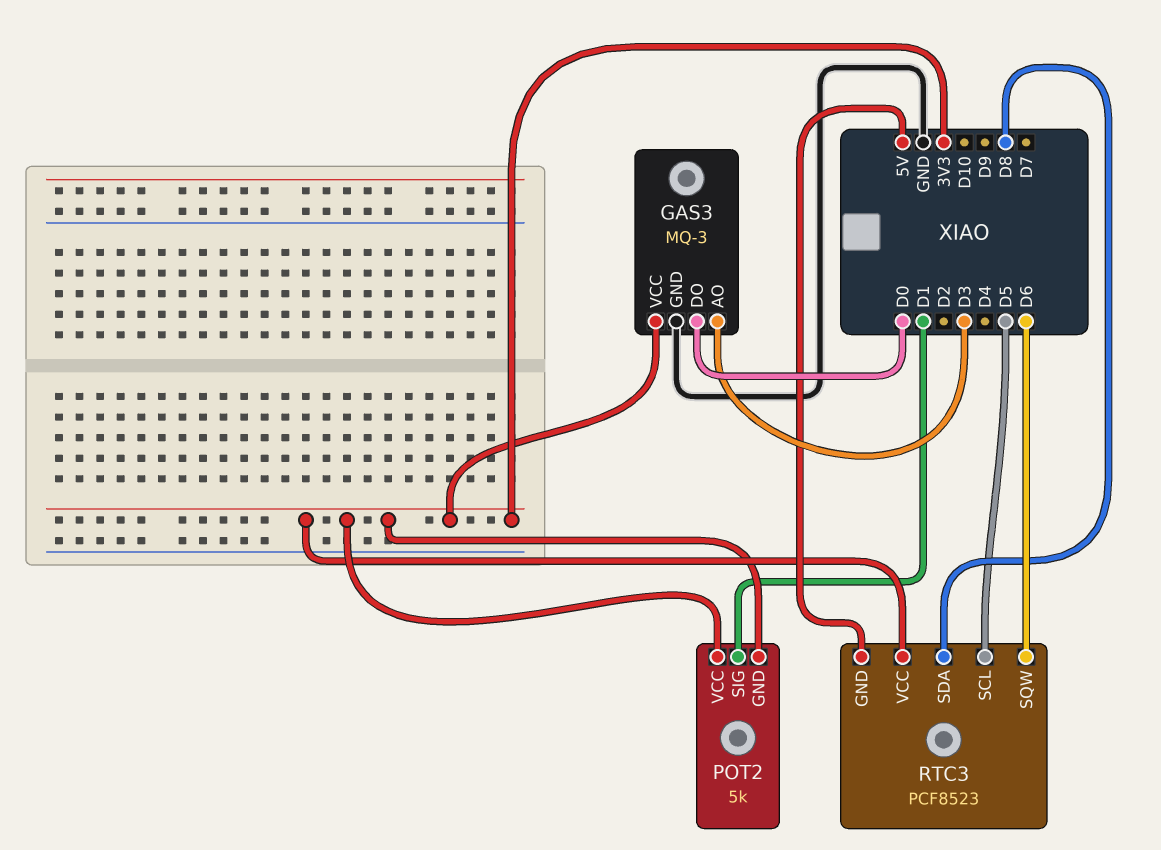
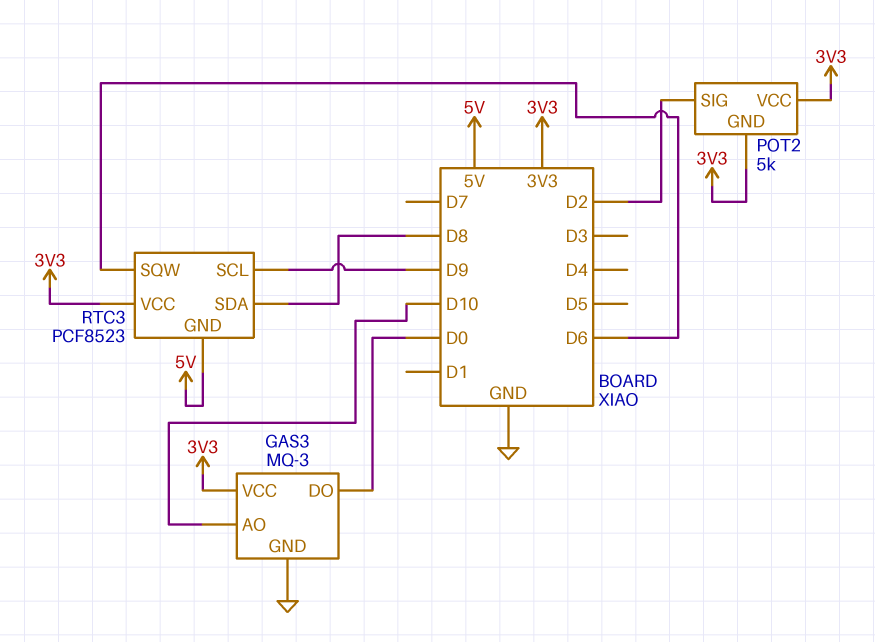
GAS3 pin AO: D3 -> D10
POT2 pin SIG: D1 -> D2
RTC3 pin SCL: D5 -> D9

